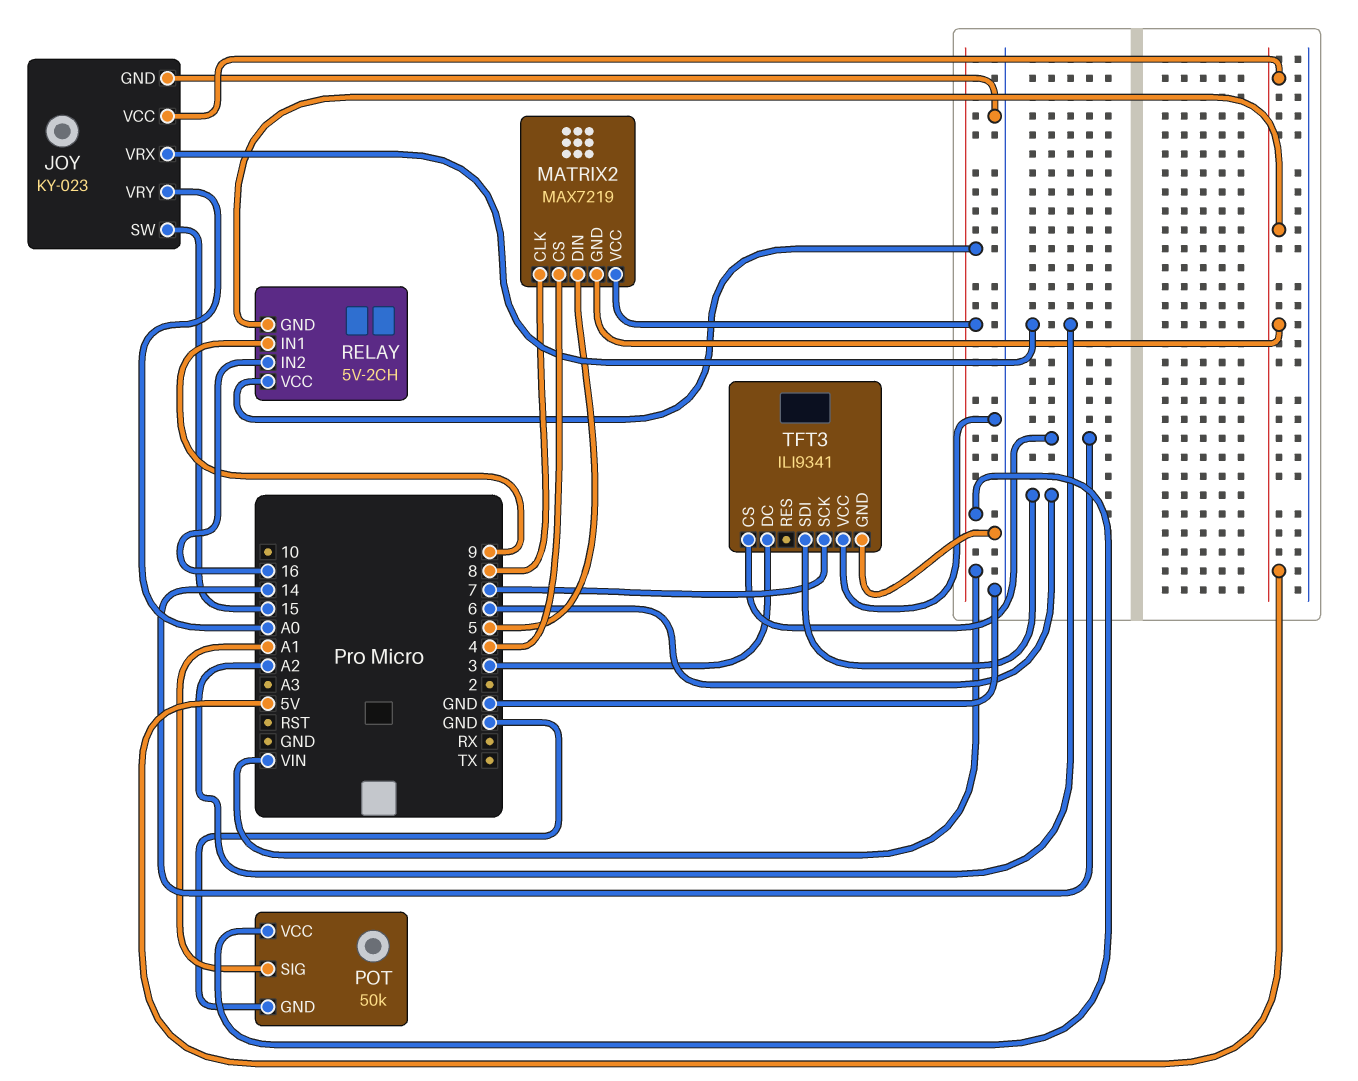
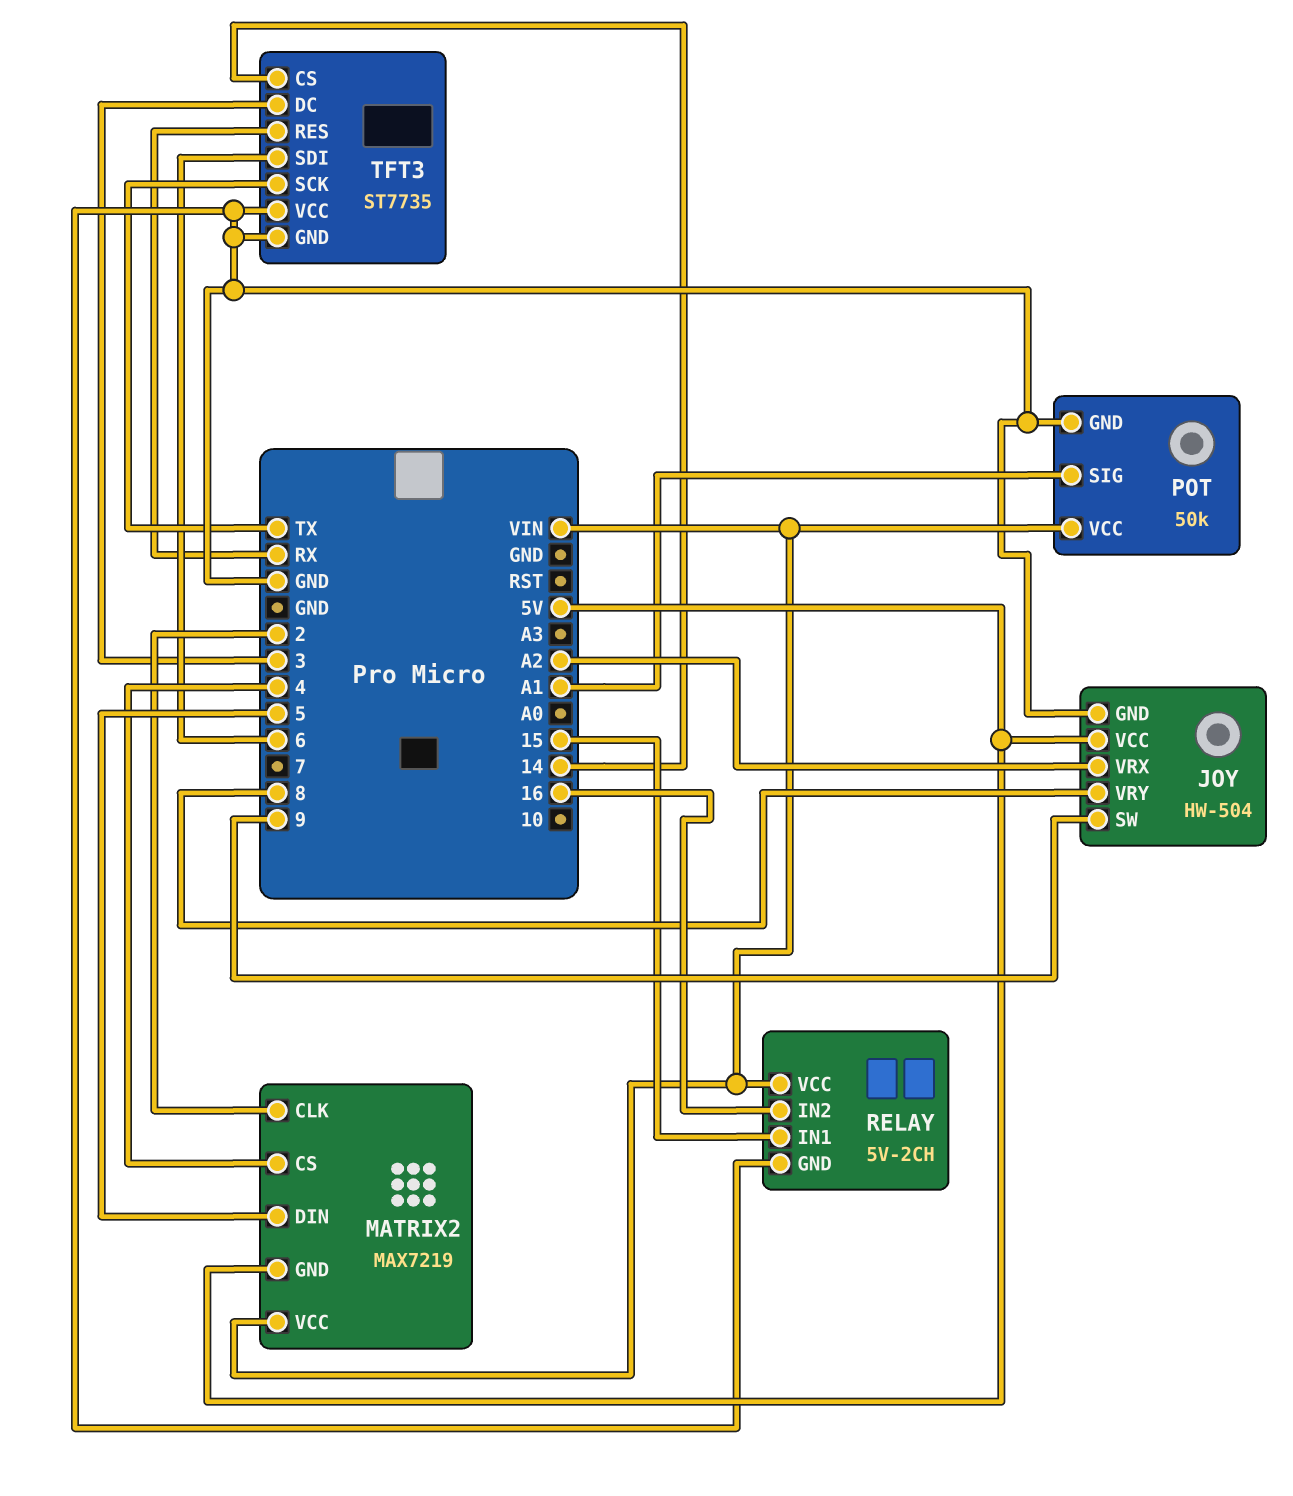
JOY: KY-023 -> HW-504
JOY pin SW: 15 -> 9
JOY pin VRY: A0 -> 8
MATRIX2 pin CLK: 8 -> 2
RELAY pin GND: 5V -> GND
RELAY pin IN1: 9 -> 15
TFT3: ILI9341 -> ST7735
TFT3 pin RES: none -> RX
TFT3 pin SCK: 7 -> TX

